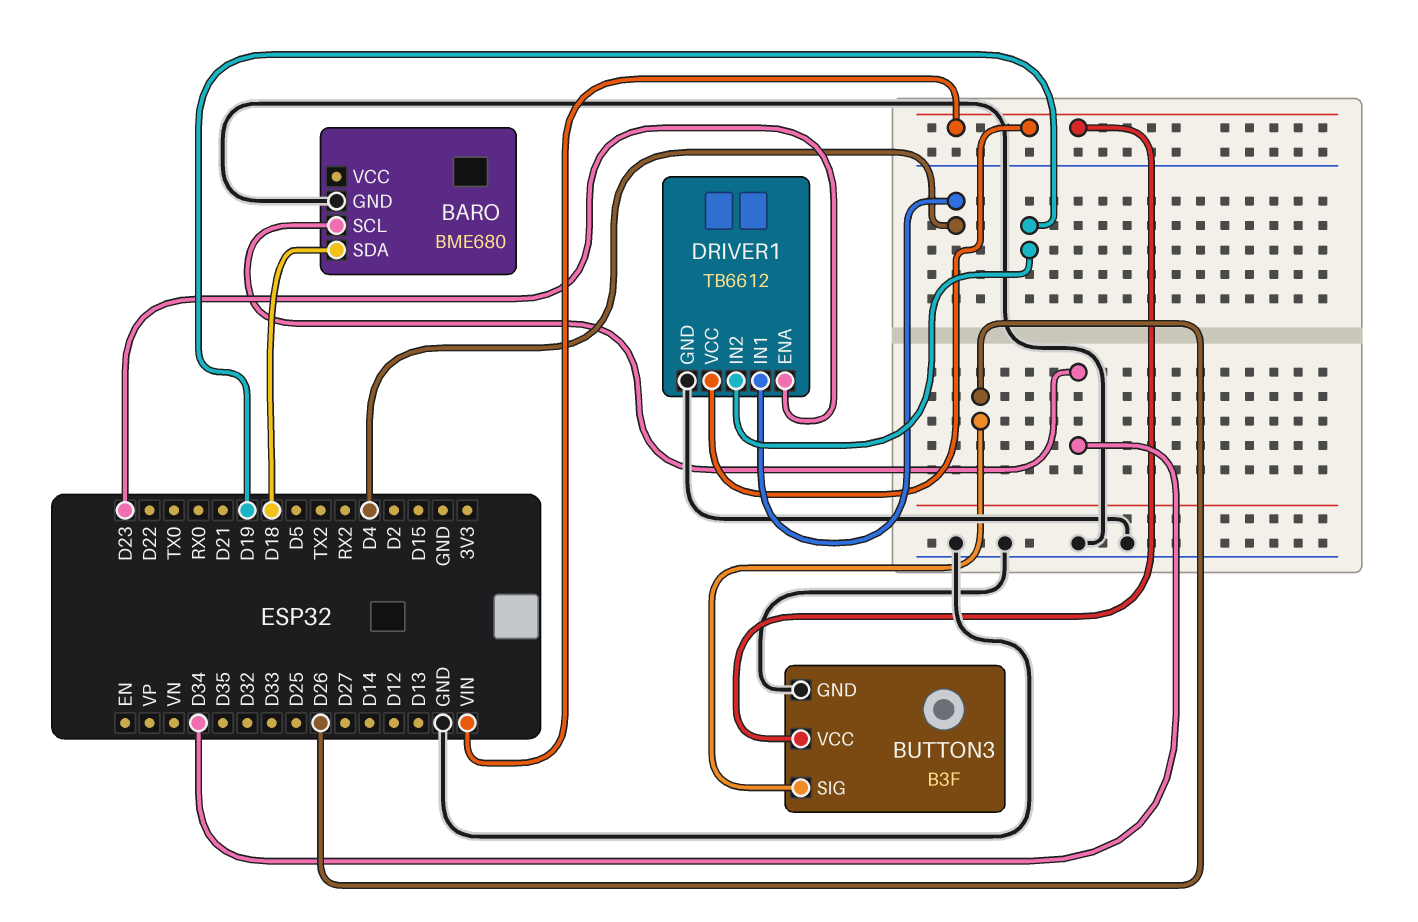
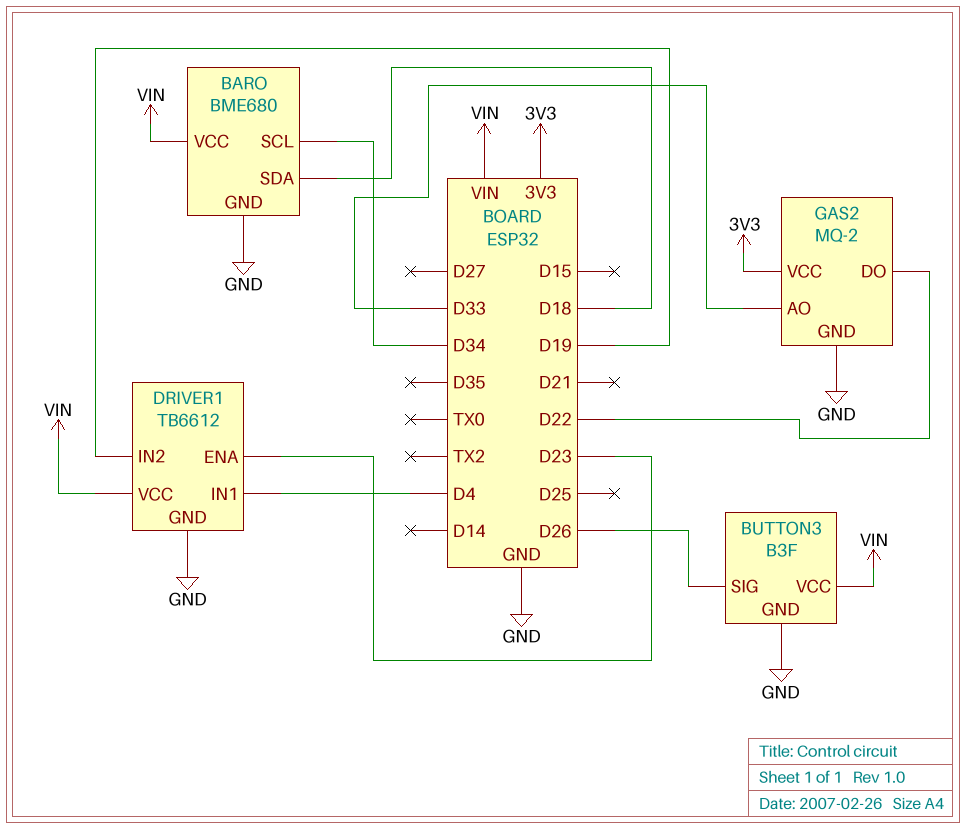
BARO pin VCC: none -> VIN
GAS2: none -> MQ-2
GAS2 pin AO: none -> D33
GAS2 pin DO: none -> D22
GAS2 pin GND: none -> GND
GAS2 pin VCC: none -> 3V3

